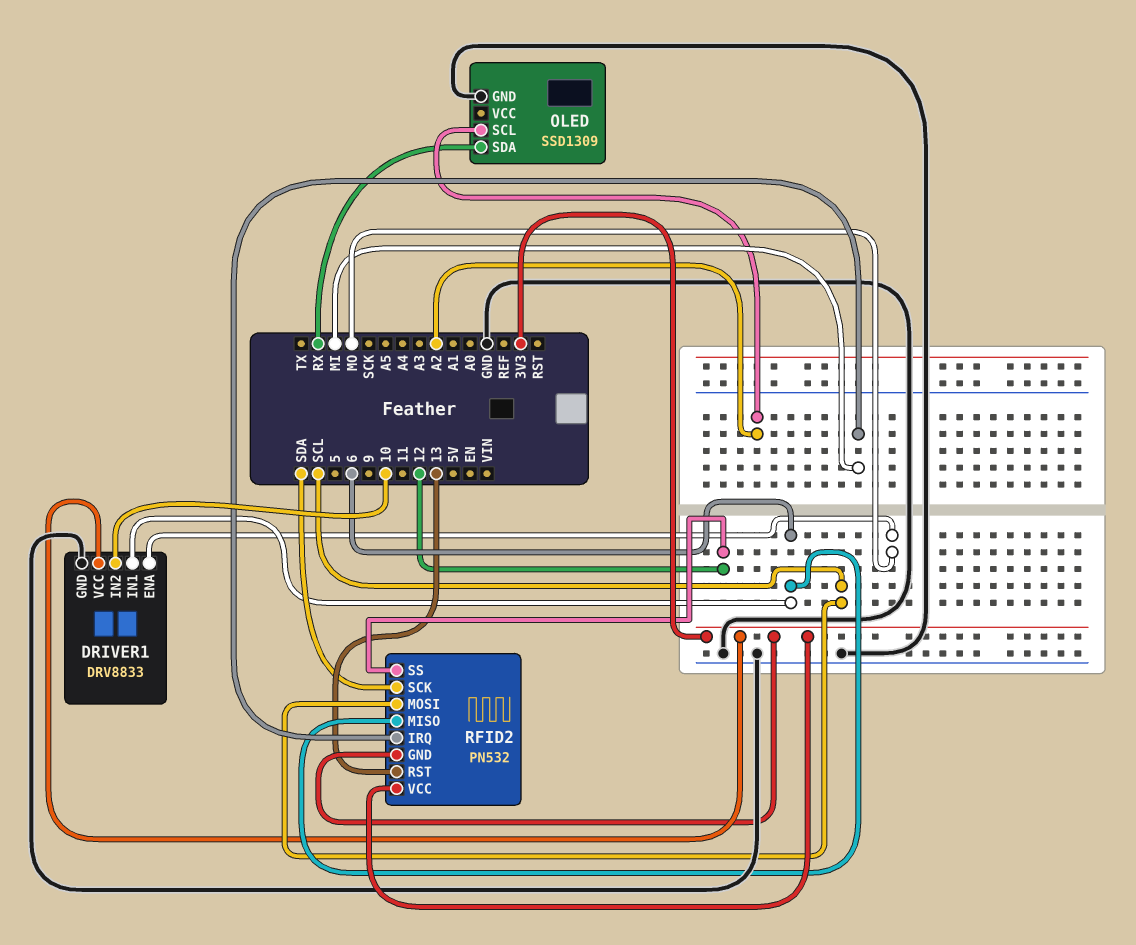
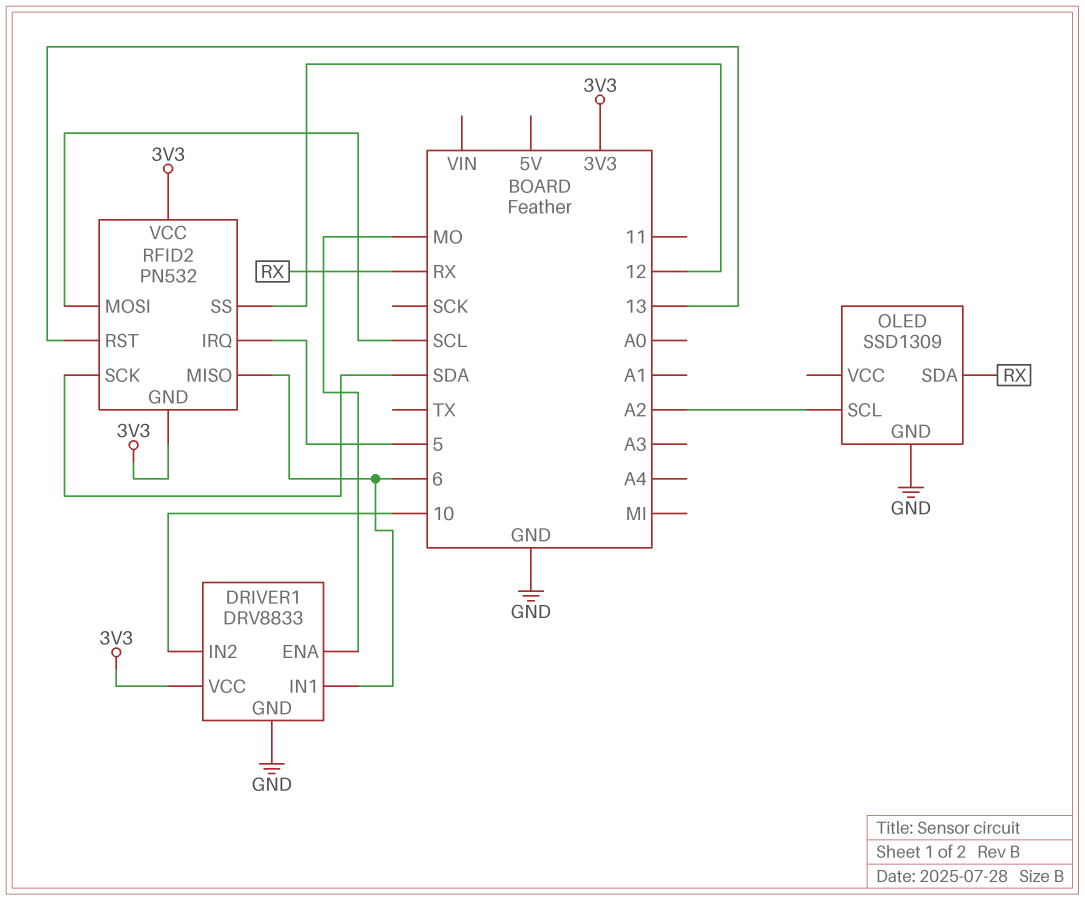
RFID2 pin IRQ: MI -> 5

